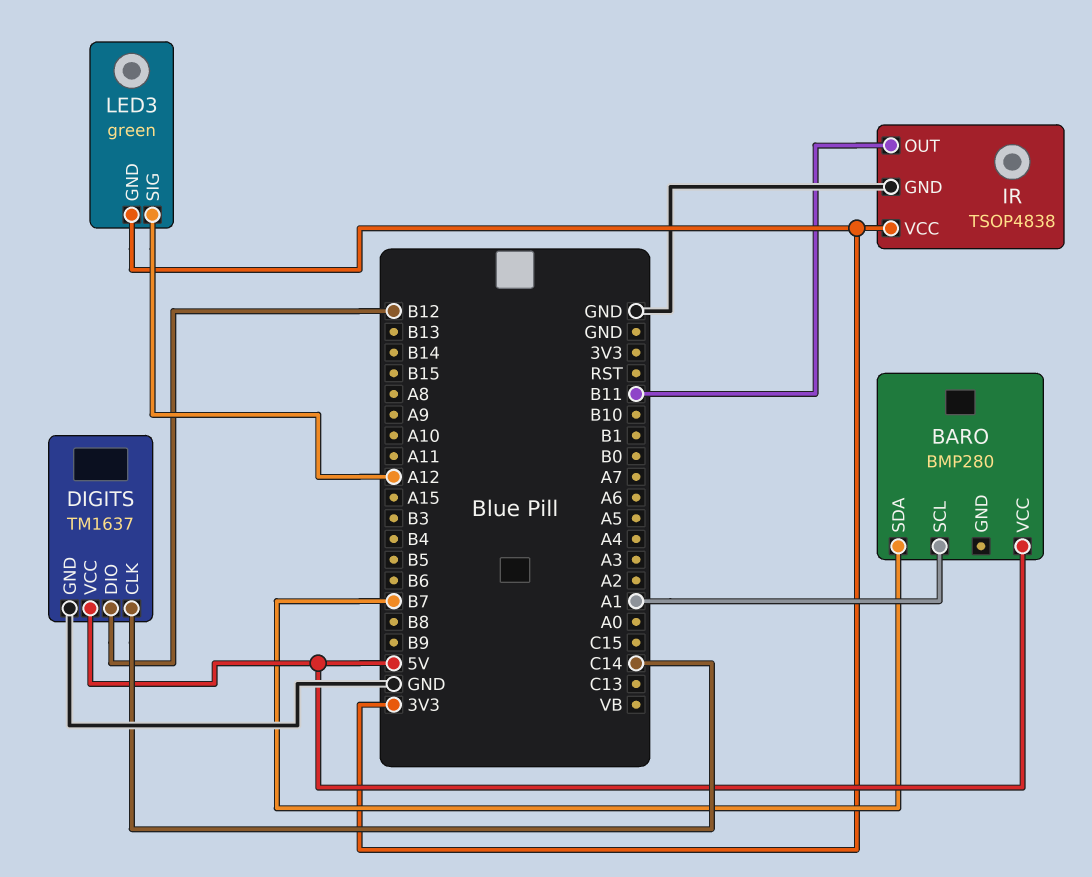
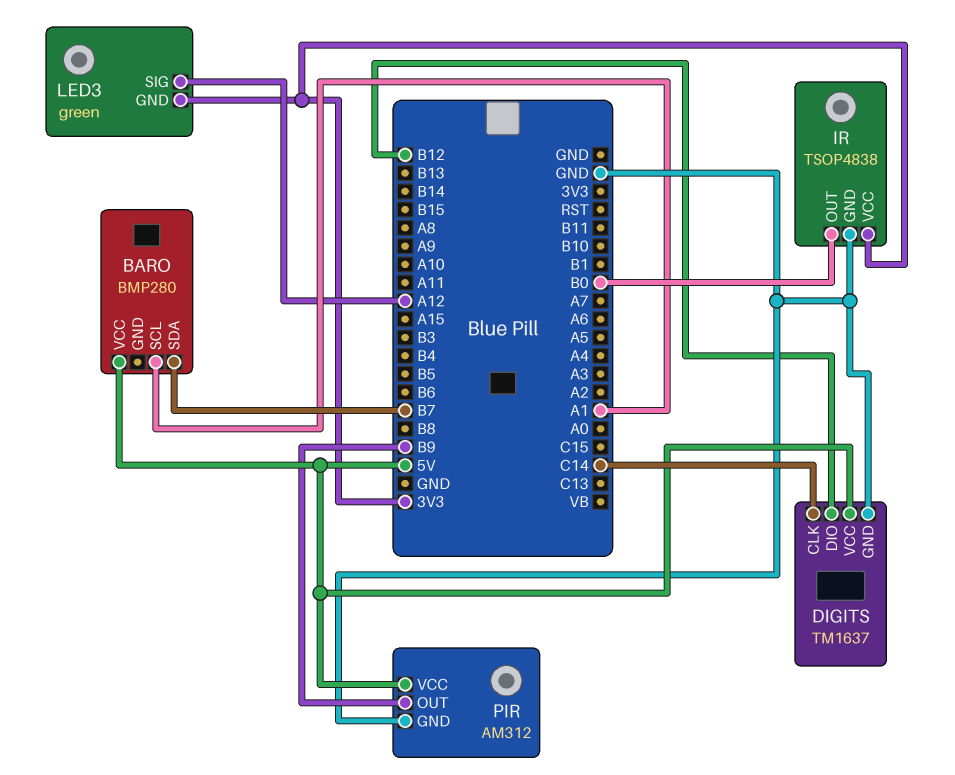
IR pin OUT: B11 -> B0
PIR: none -> AM312
PIR pin GND: none -> GND
PIR pin OUT: none -> B9
PIR pin VCC: none -> 5V

